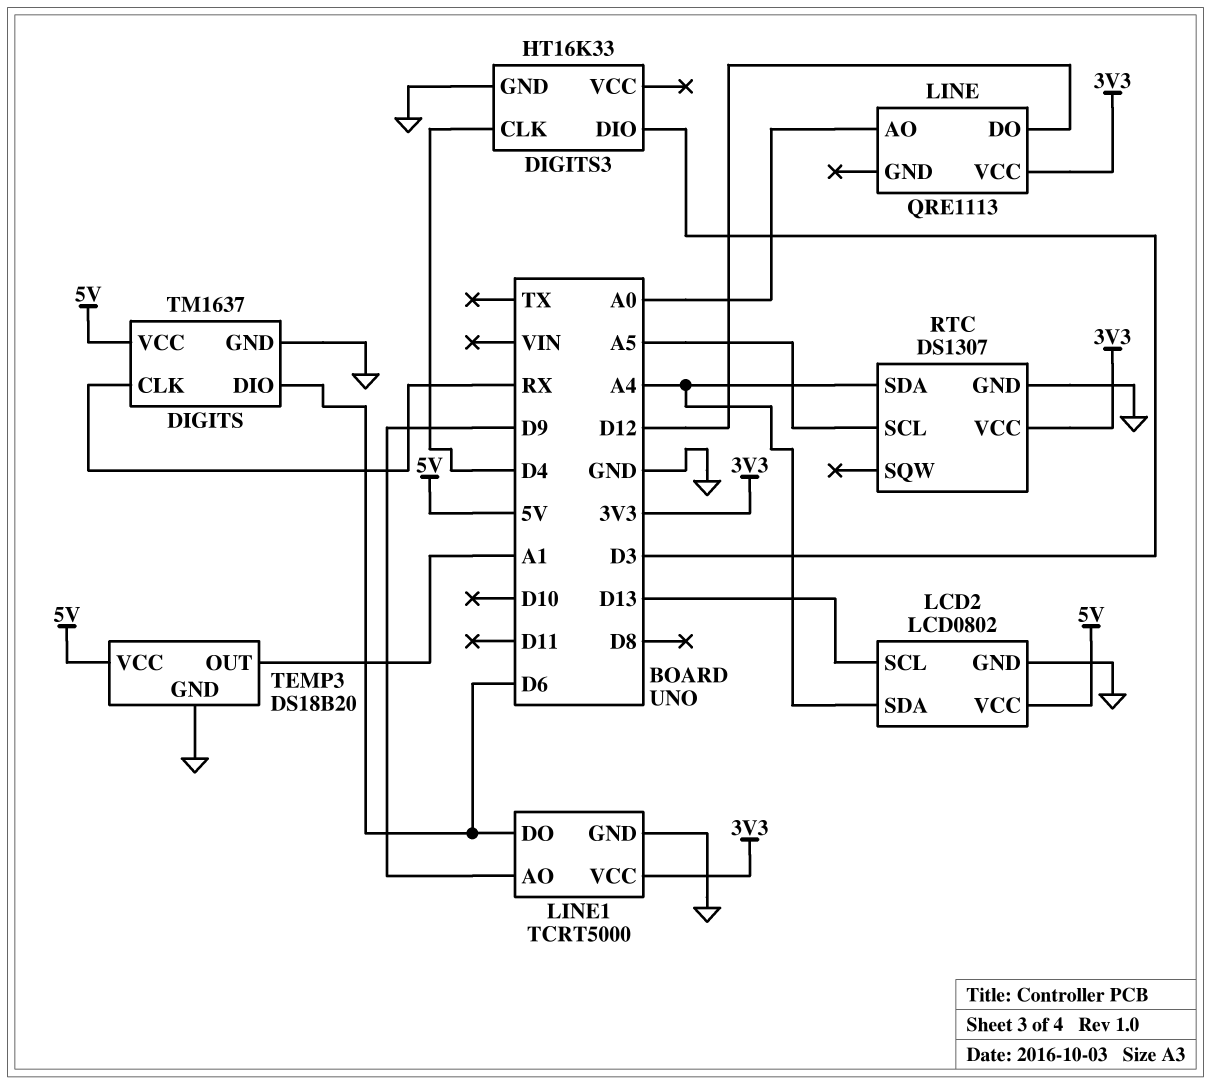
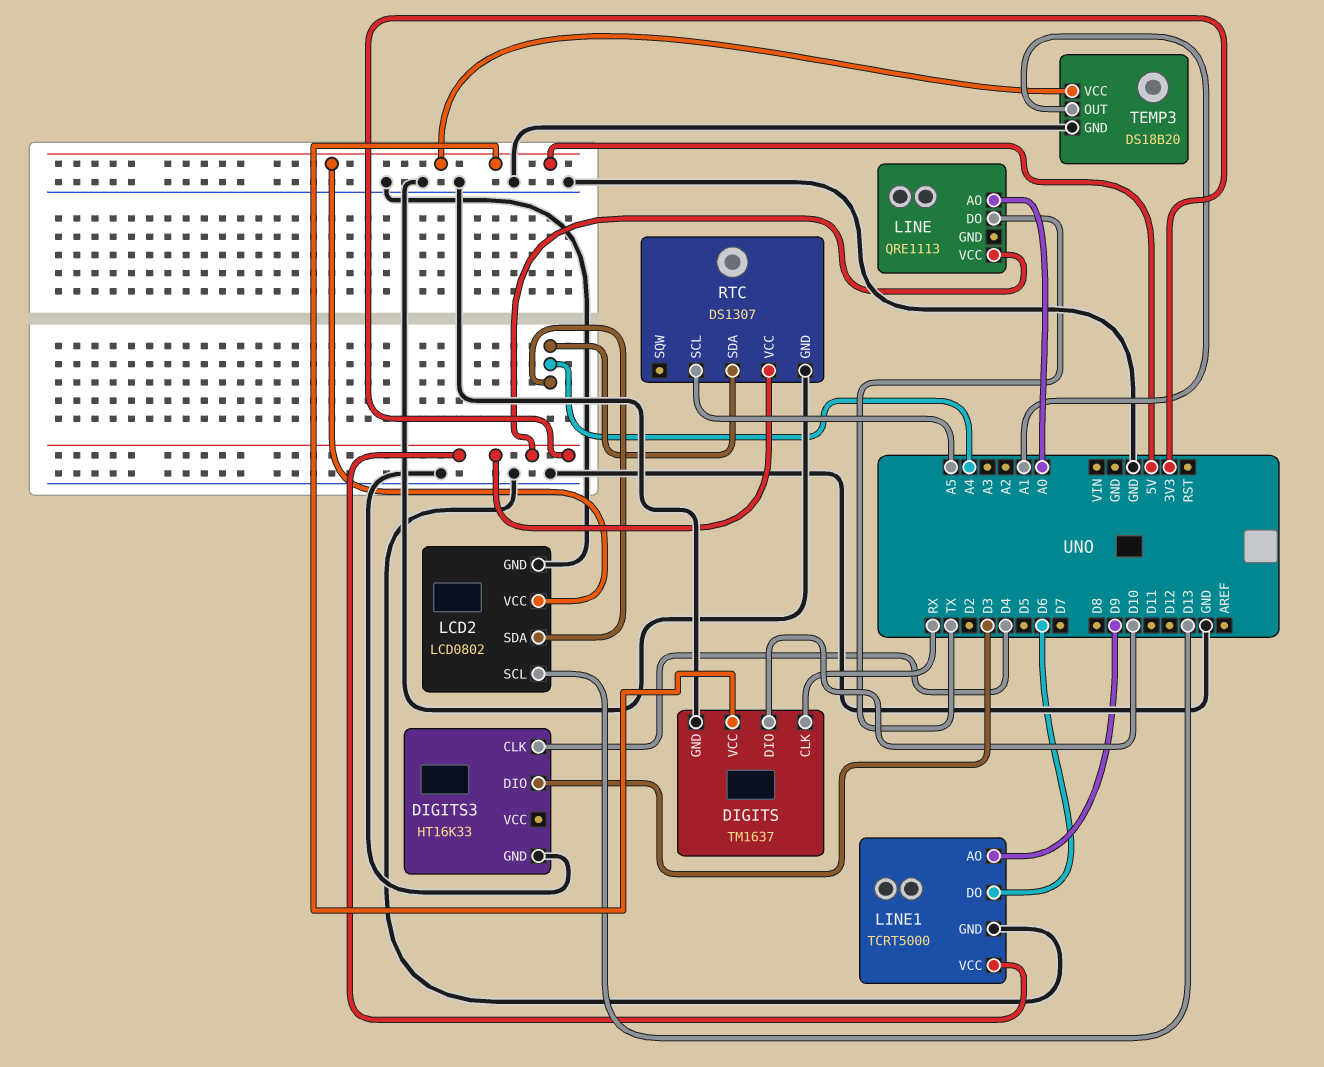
DIGITS pin DIO: D6 -> D10
LINE pin DO: D12 -> TX

